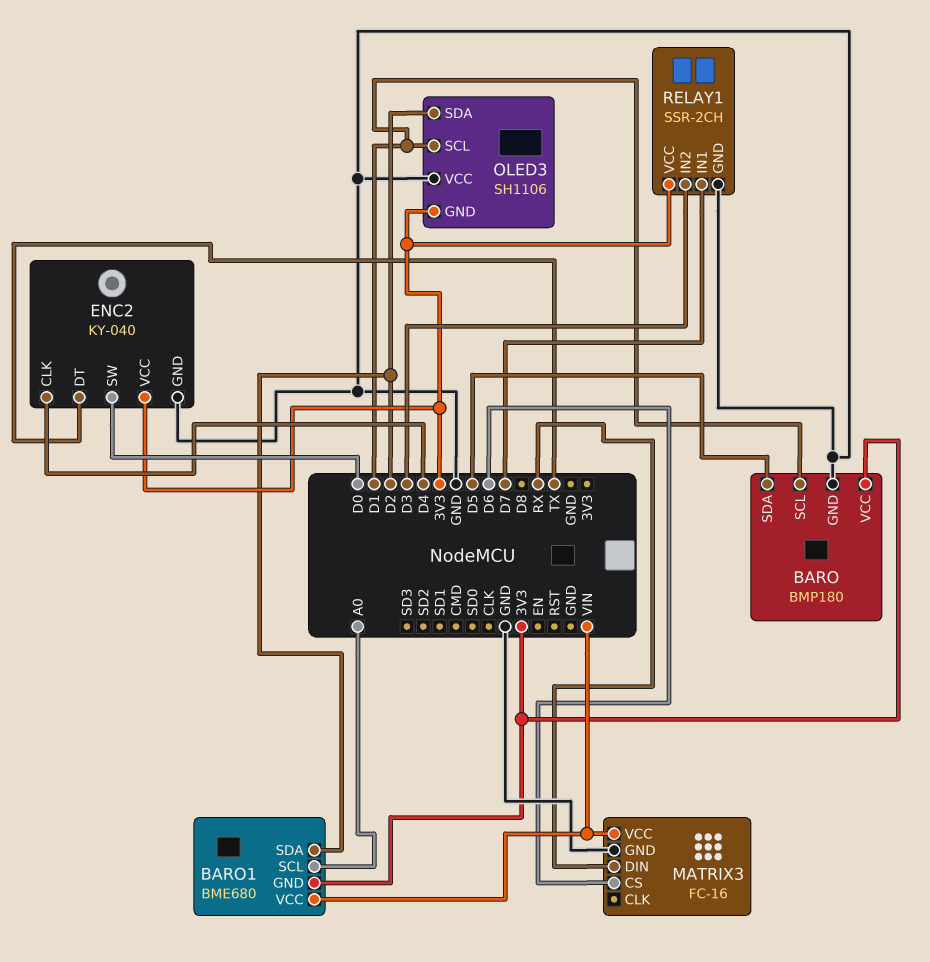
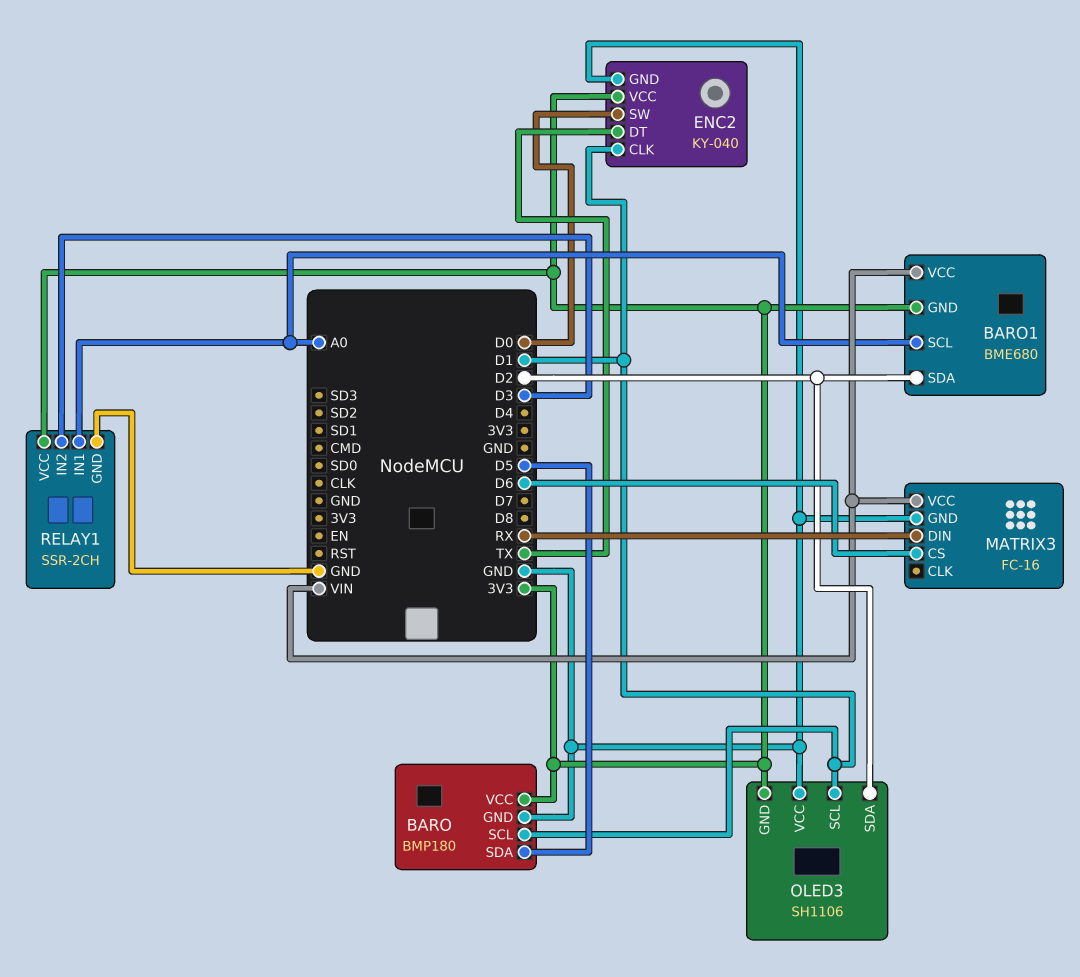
ENC2 pin CLK: D4 -> D1
RELAY1 pin IN1: D7 -> A0

